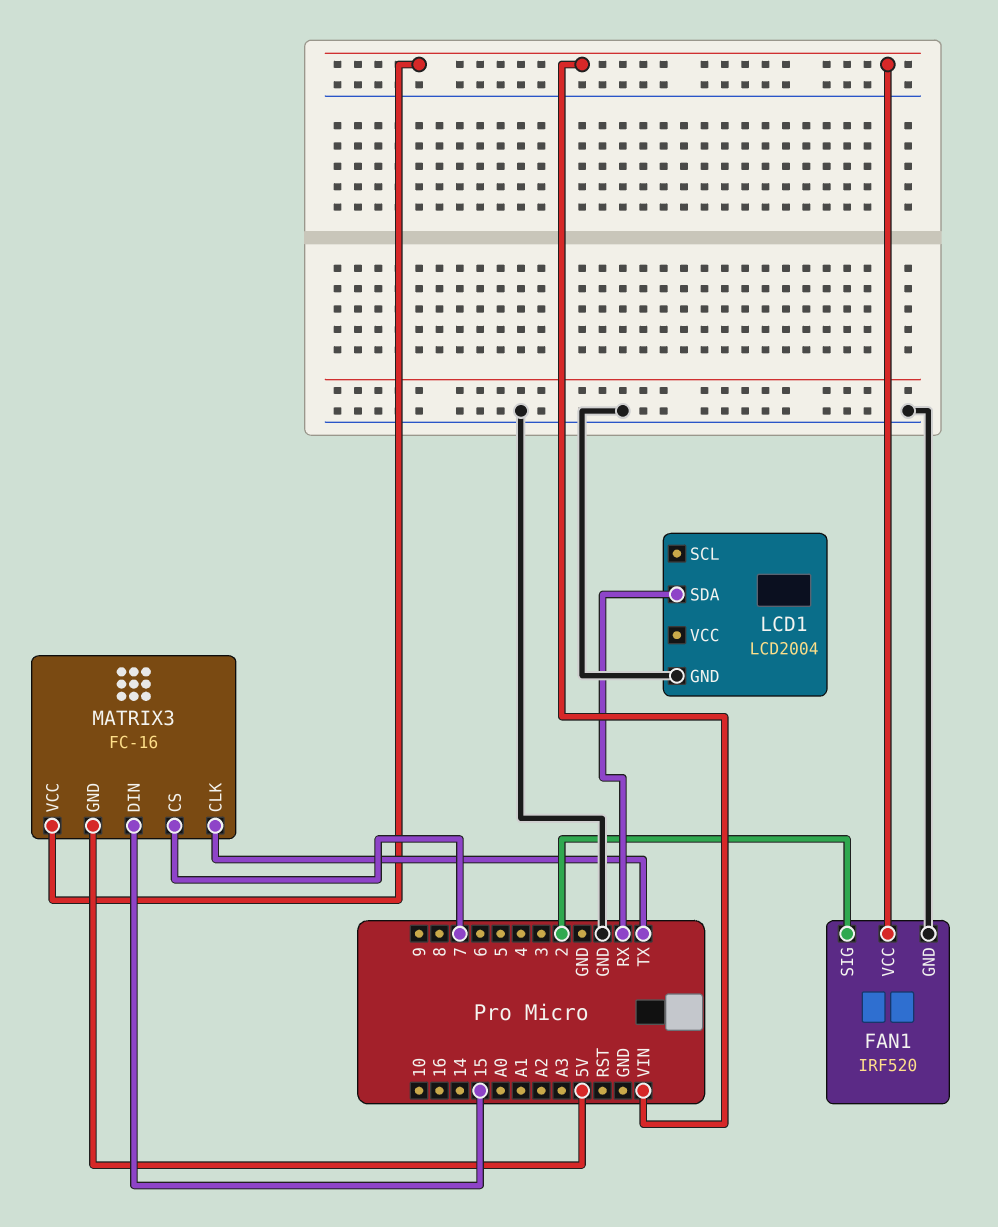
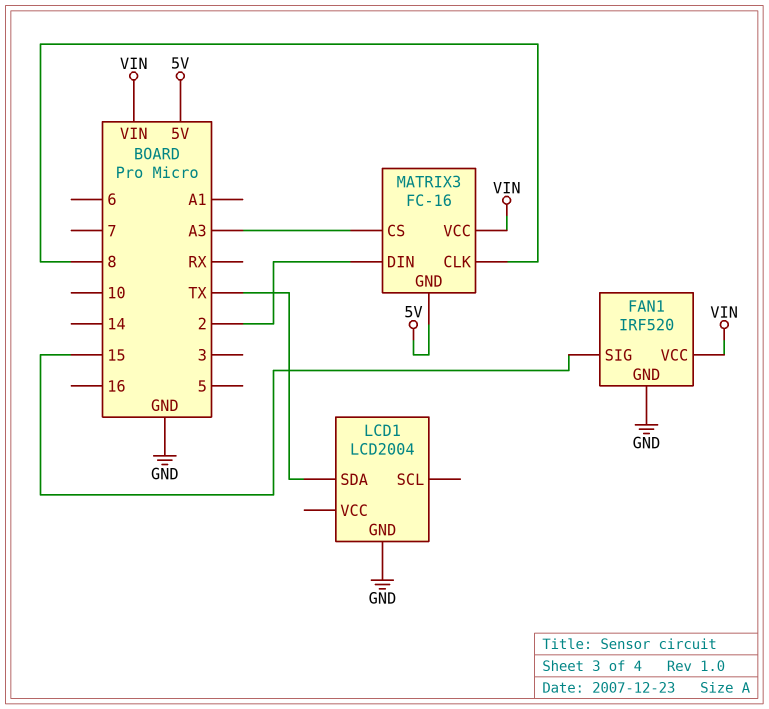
FAN1 pin SIG: 2 -> 15
LCD1 pin SDA: RX -> TX
MATRIX3 pin CLK: TX -> 8
MATRIX3 pin CS: 7 -> A3
MATRIX3 pin DIN: 15 -> 2

